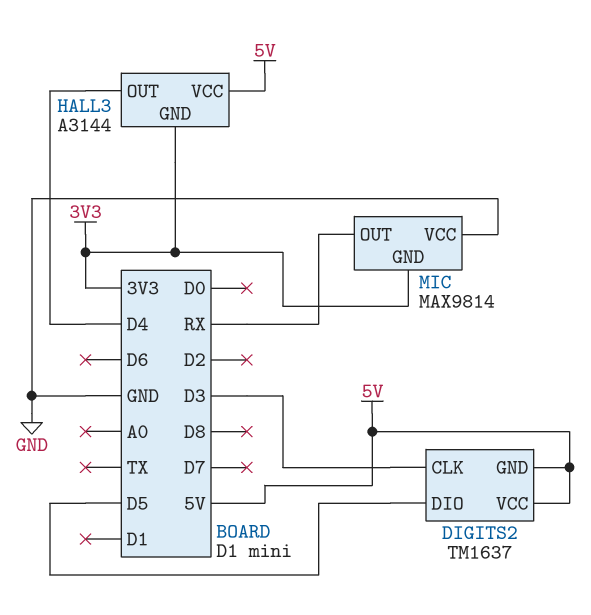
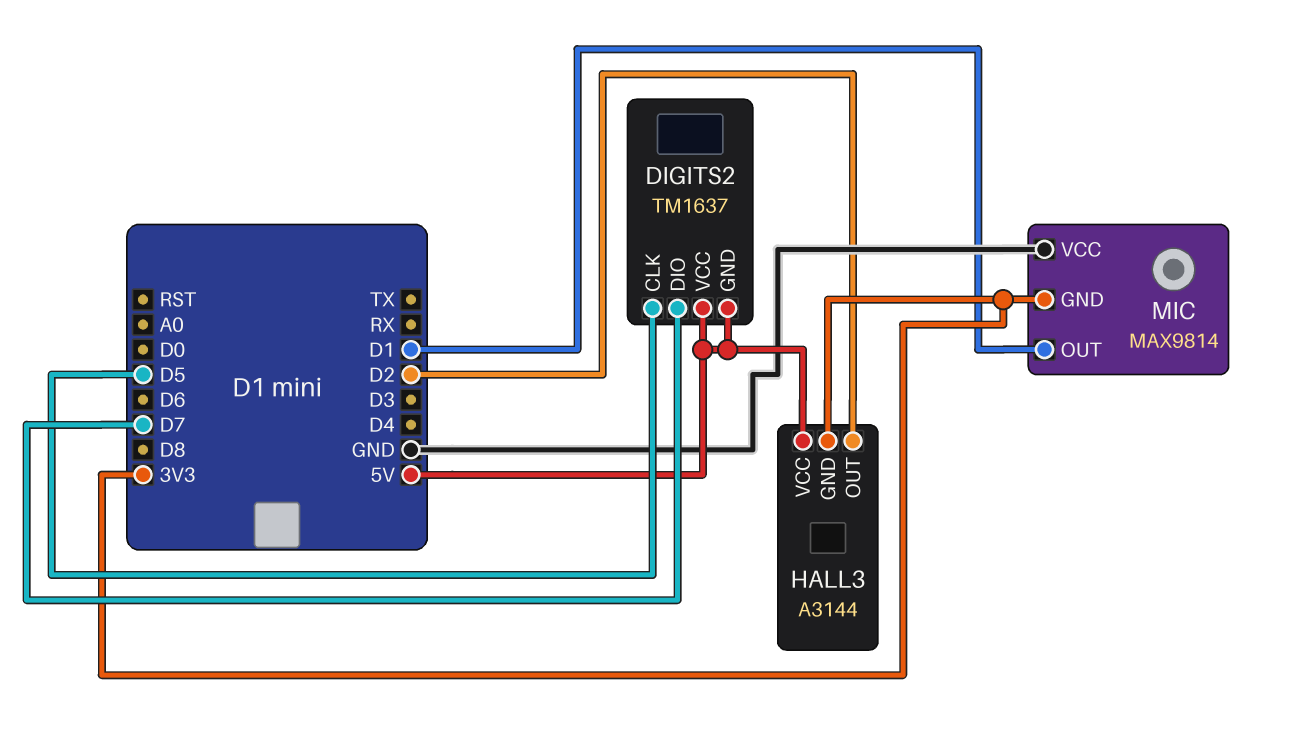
DIGITS2 pin CLK: D3 -> D5
DIGITS2 pin DIO: D5 -> D7
HALL3 pin OUT: D4 -> D2
MIC pin OUT: RX -> D1

